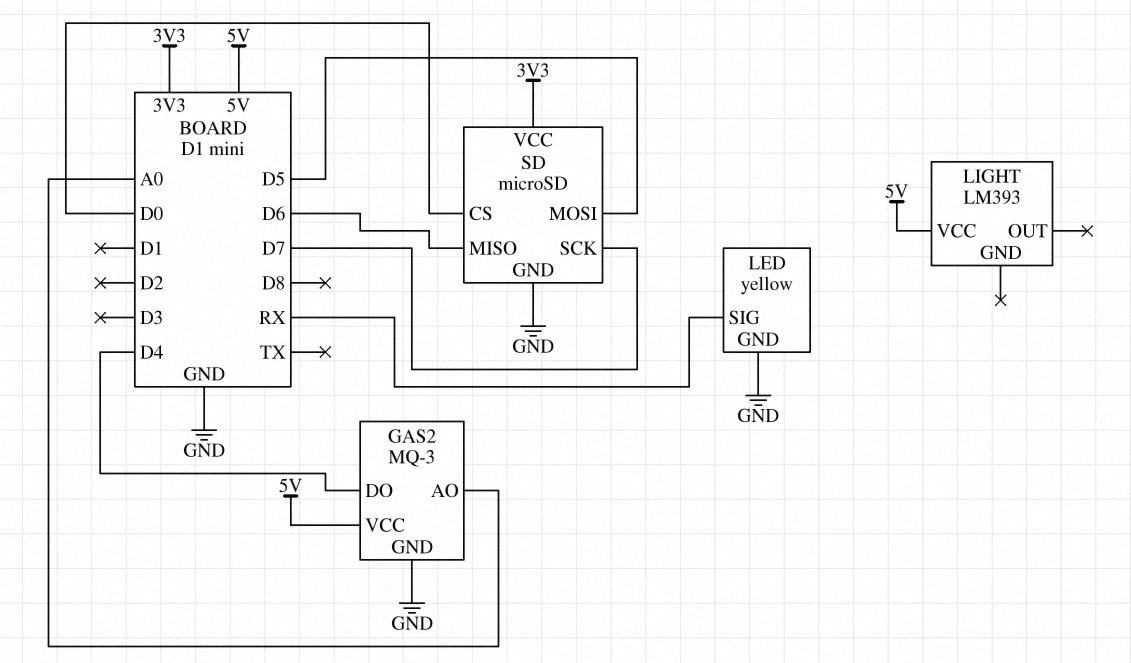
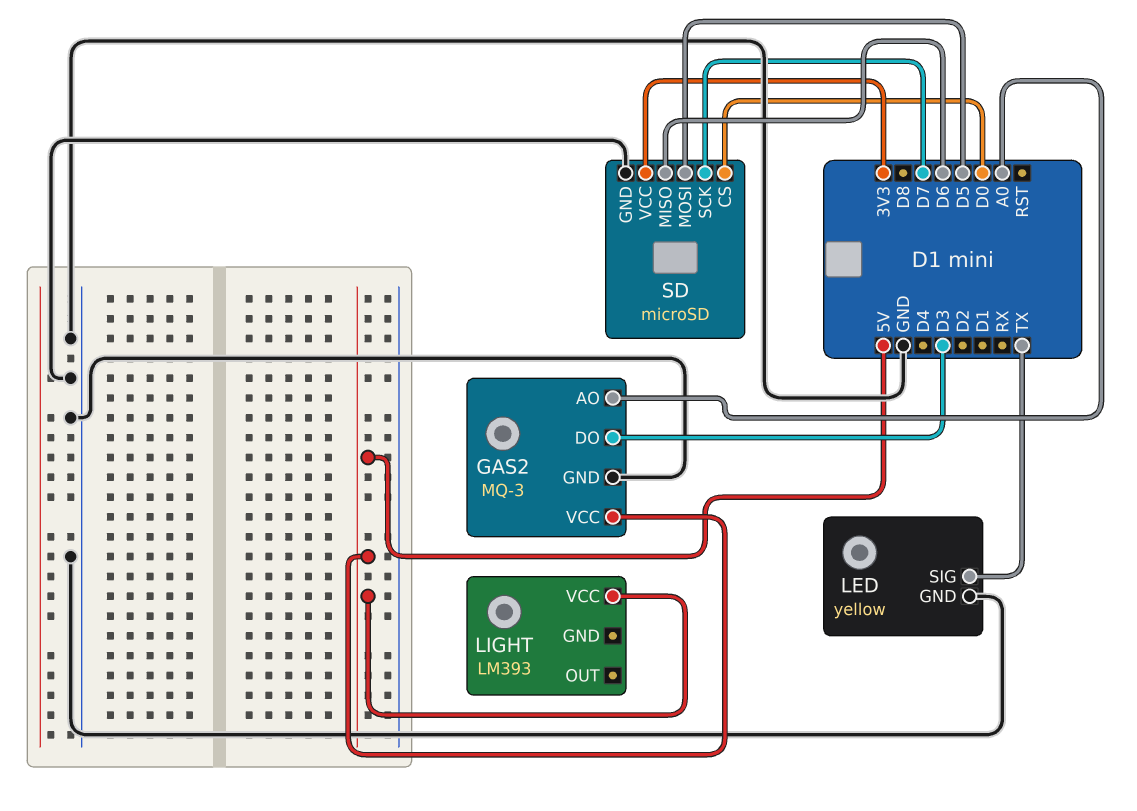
GAS2 pin DO: D4 -> D3
LED pin SIG: RX -> TX

